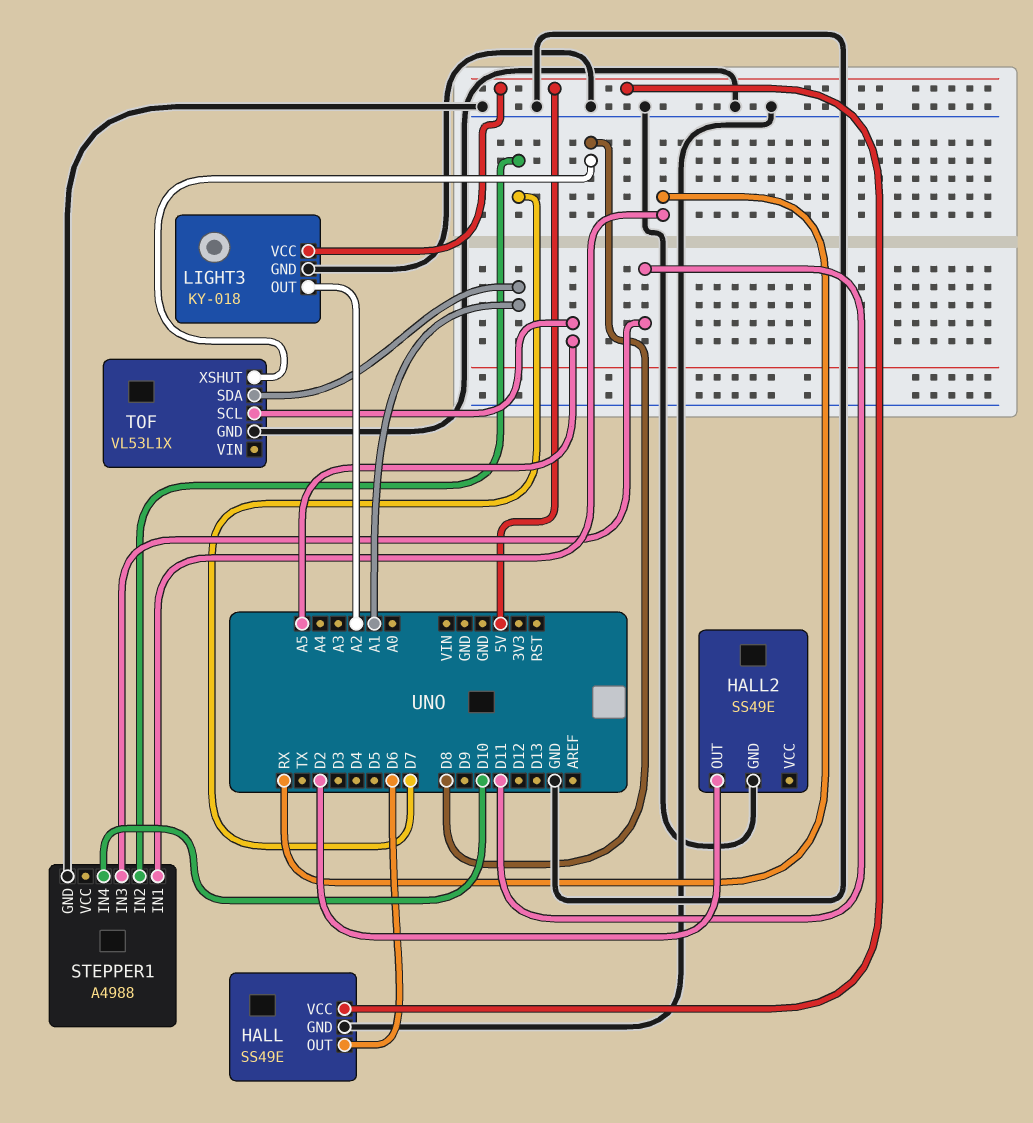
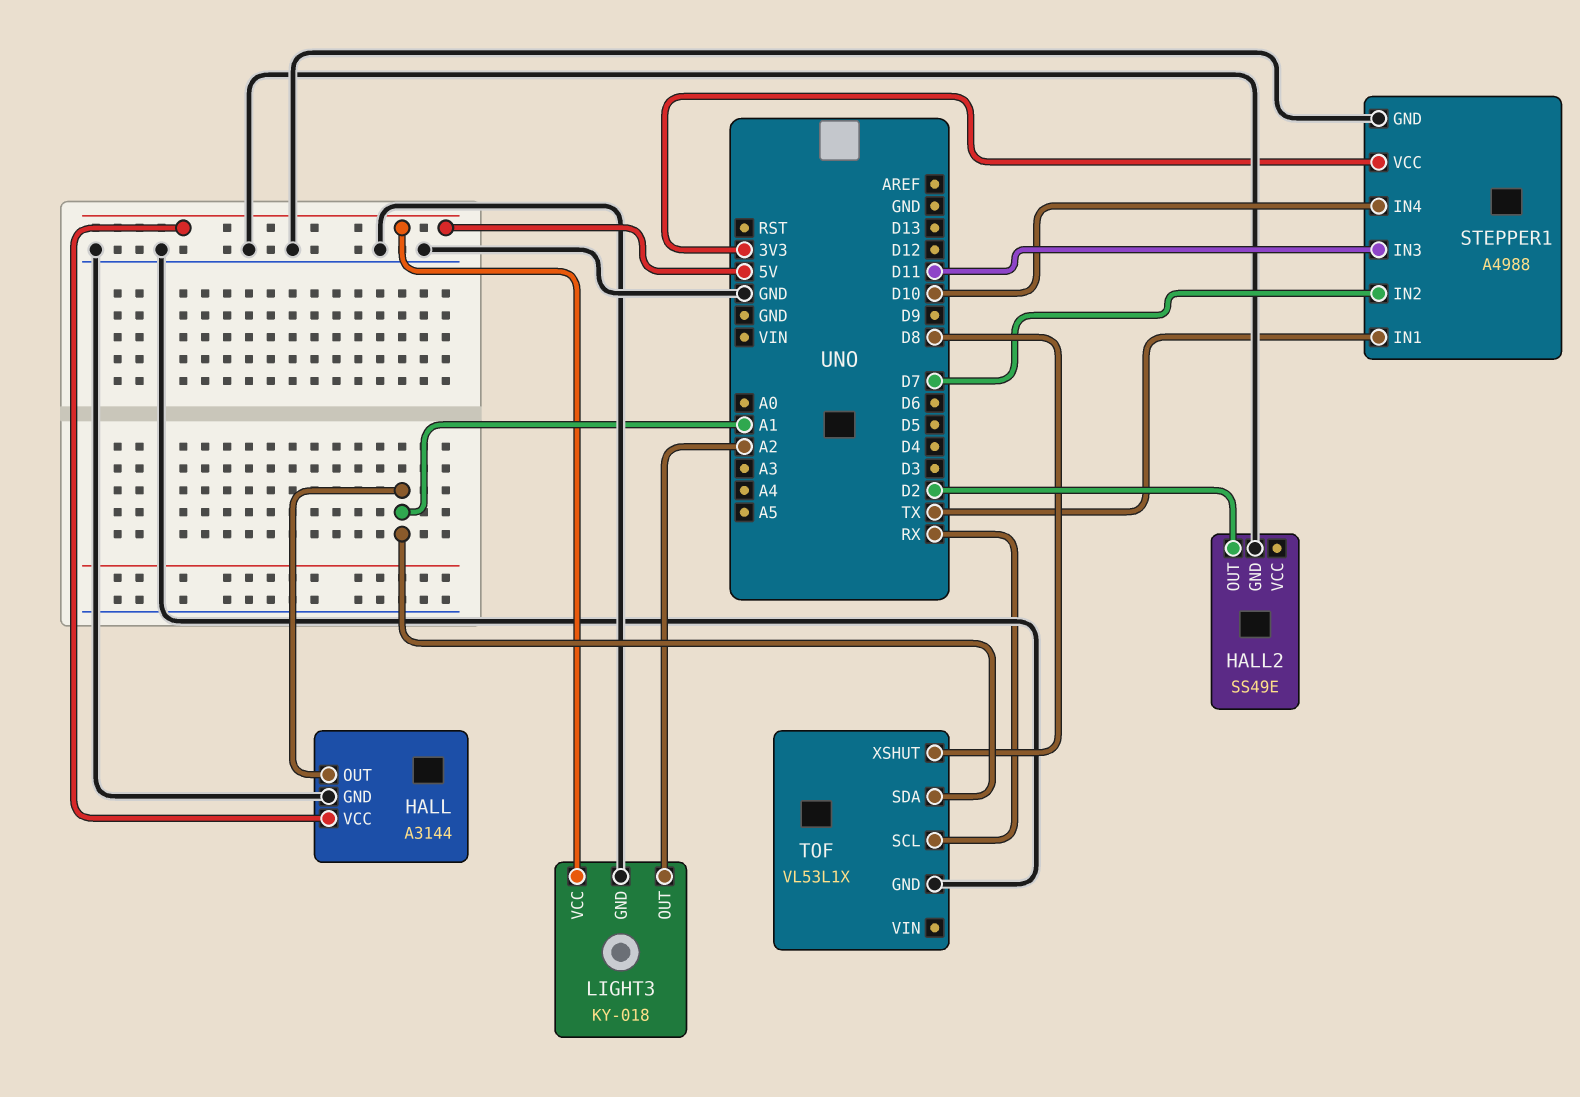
HALL: SS49E -> A3144
HALL pin OUT: D6 -> A1
STEPPER1 pin IN1: RX -> TX
STEPPER1 pin VCC: none -> 3V3
TOF pin SCL: A5 -> RX

